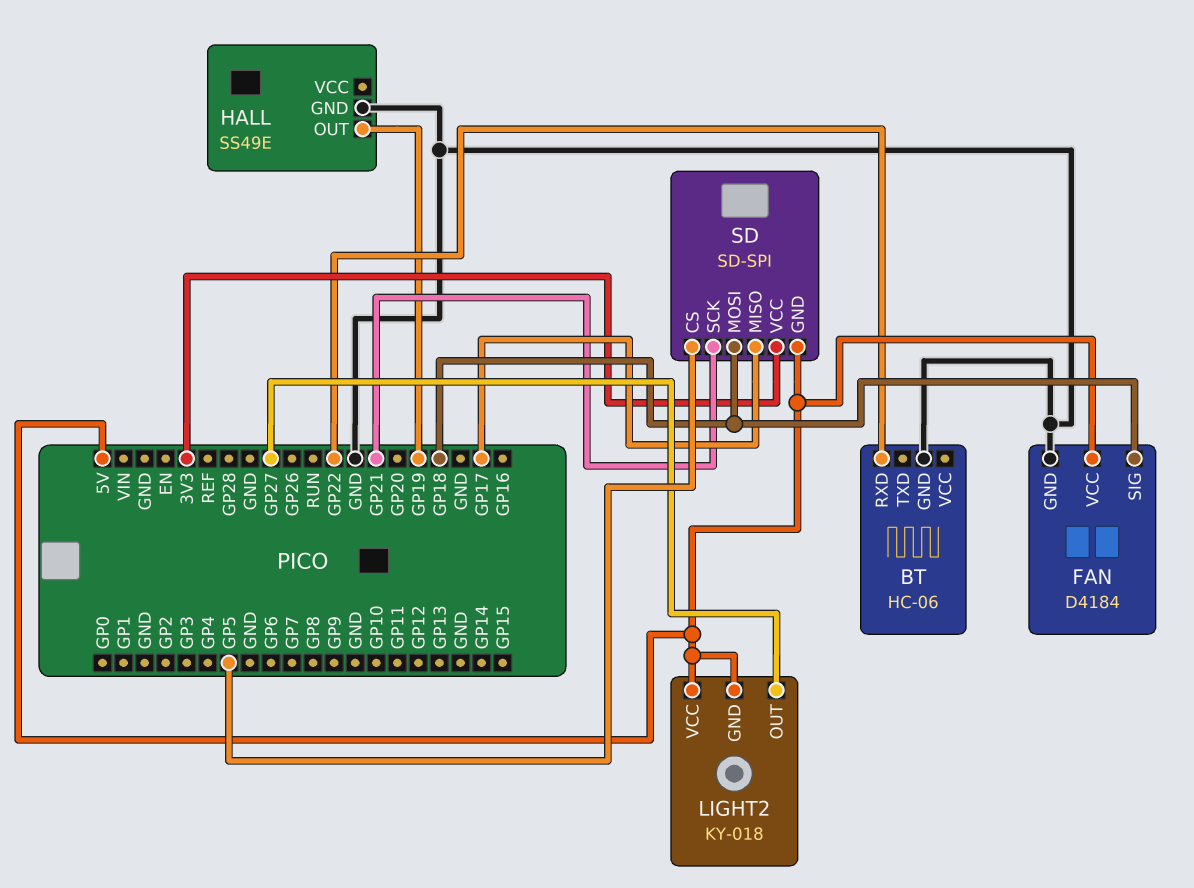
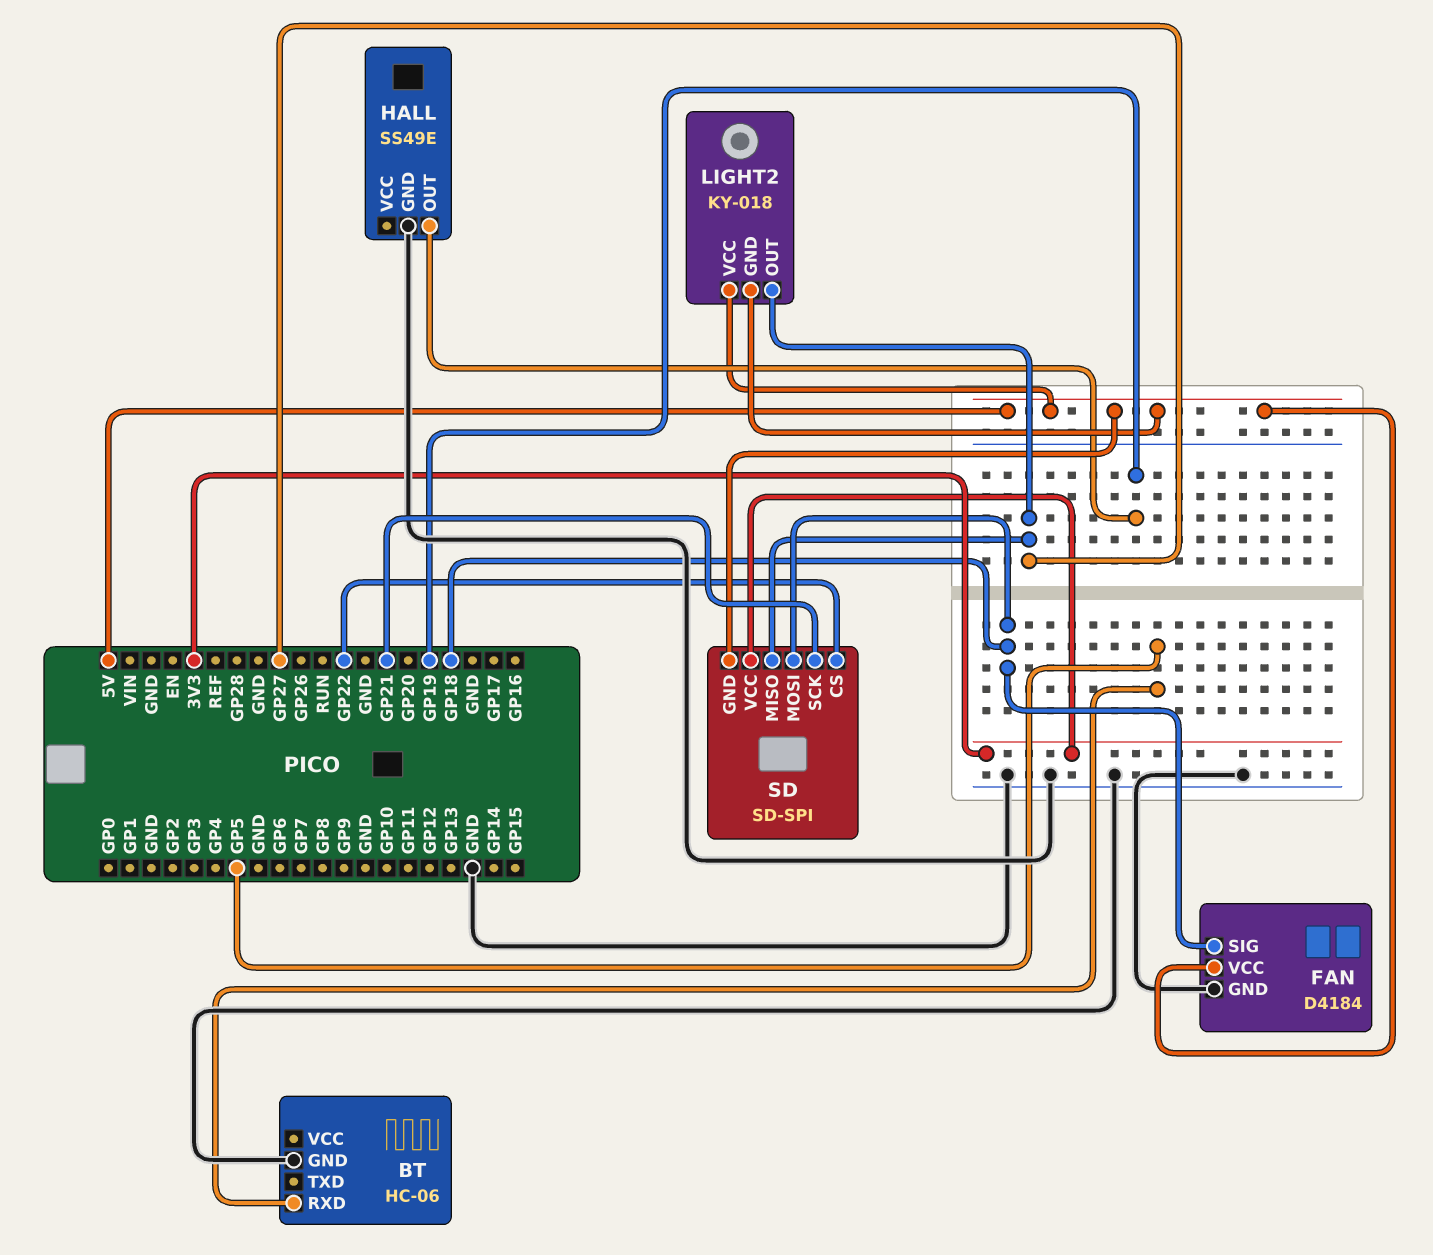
BT pin RXD: GP22 -> GP5
SD pin CS: GP5 -> GP22
SD pin MISO: GP17 -> GP27

